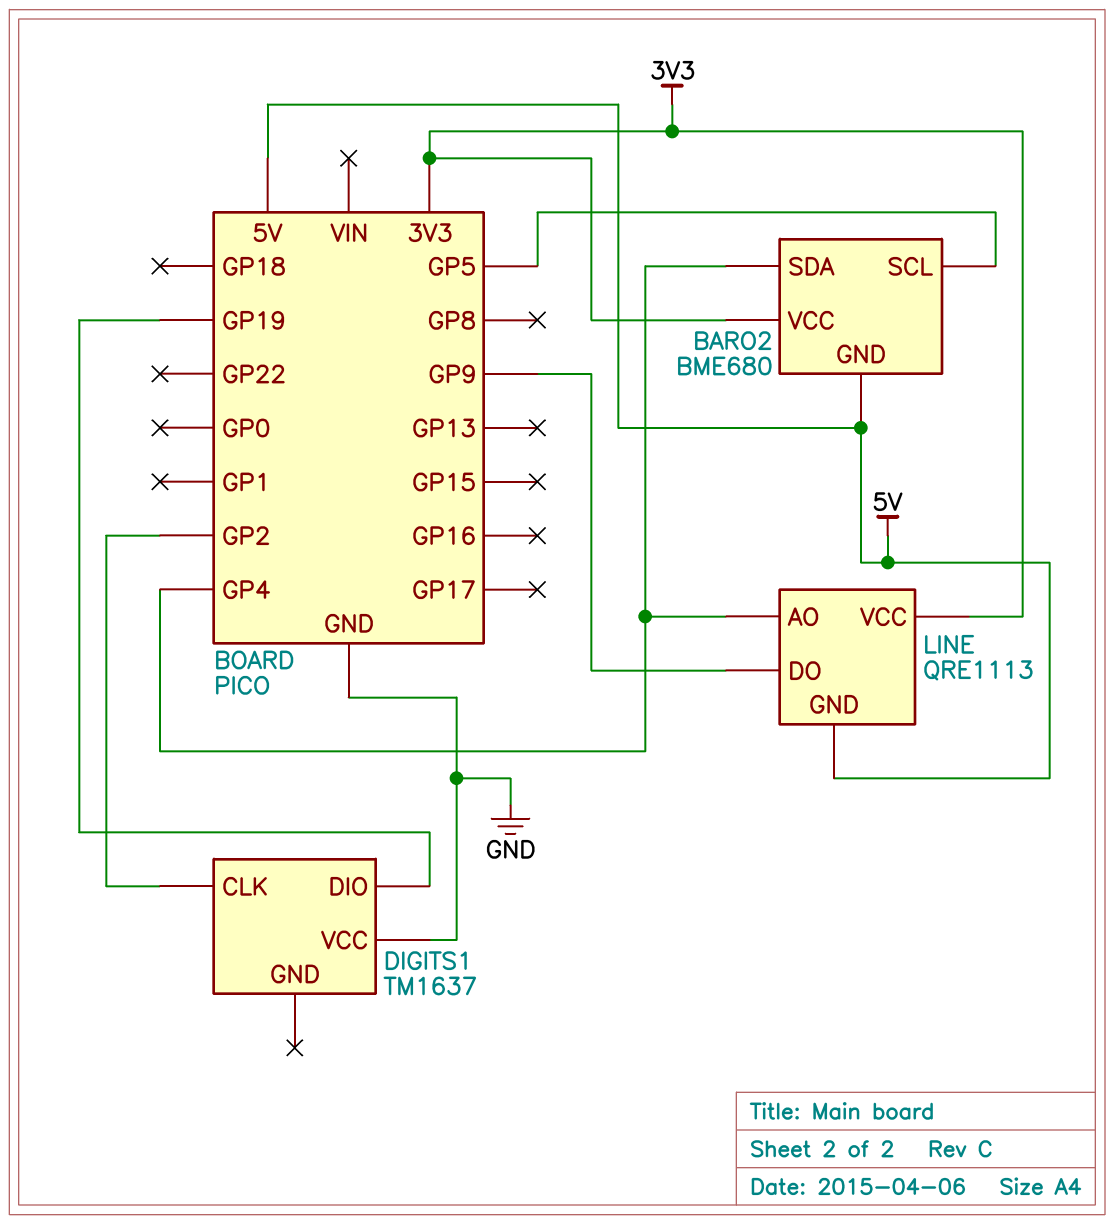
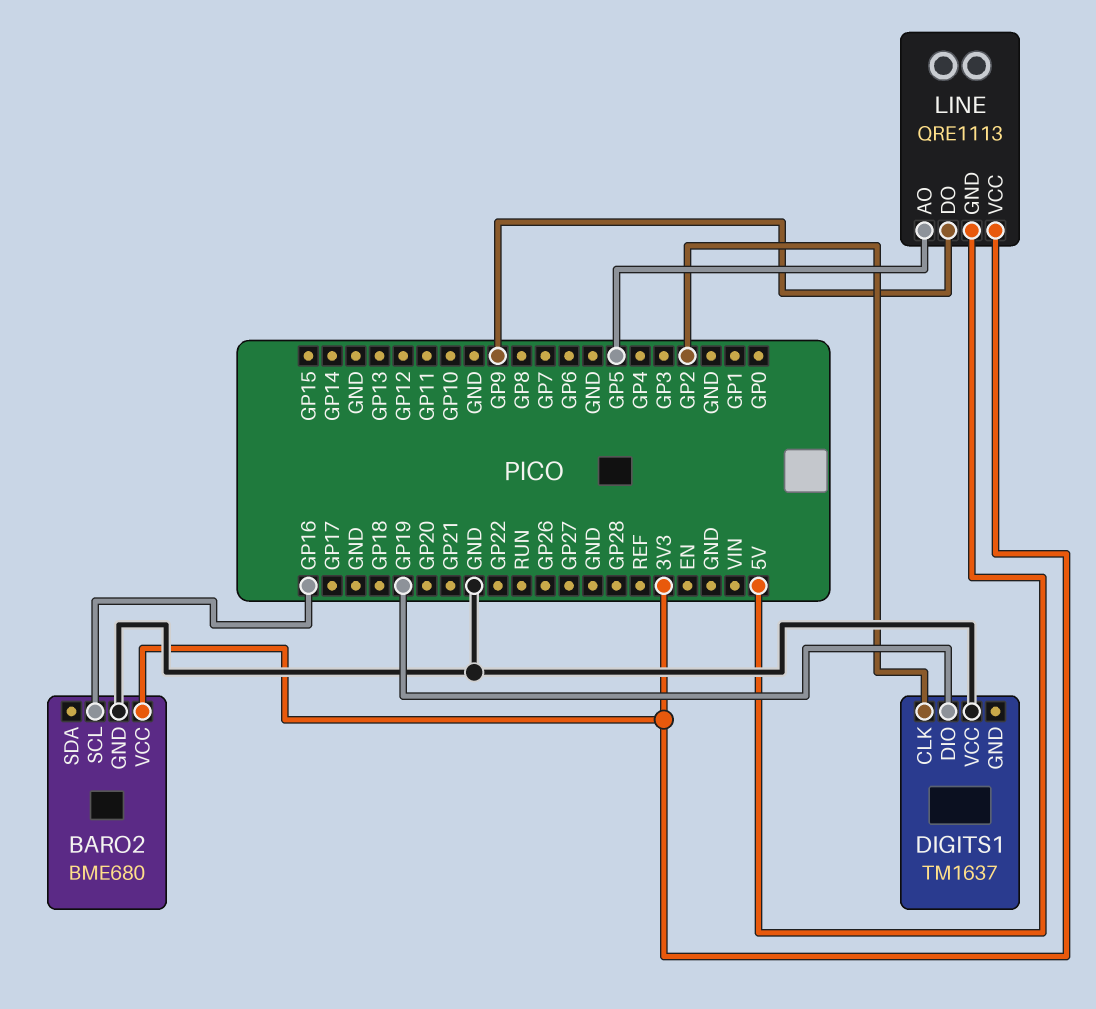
BARO2 pin GND: 5V -> GND
BARO2 pin SCL: GP5 -> GP16
BARO2 pin SDA: GP4 -> none
LINE pin AO: GP4 -> GP5

